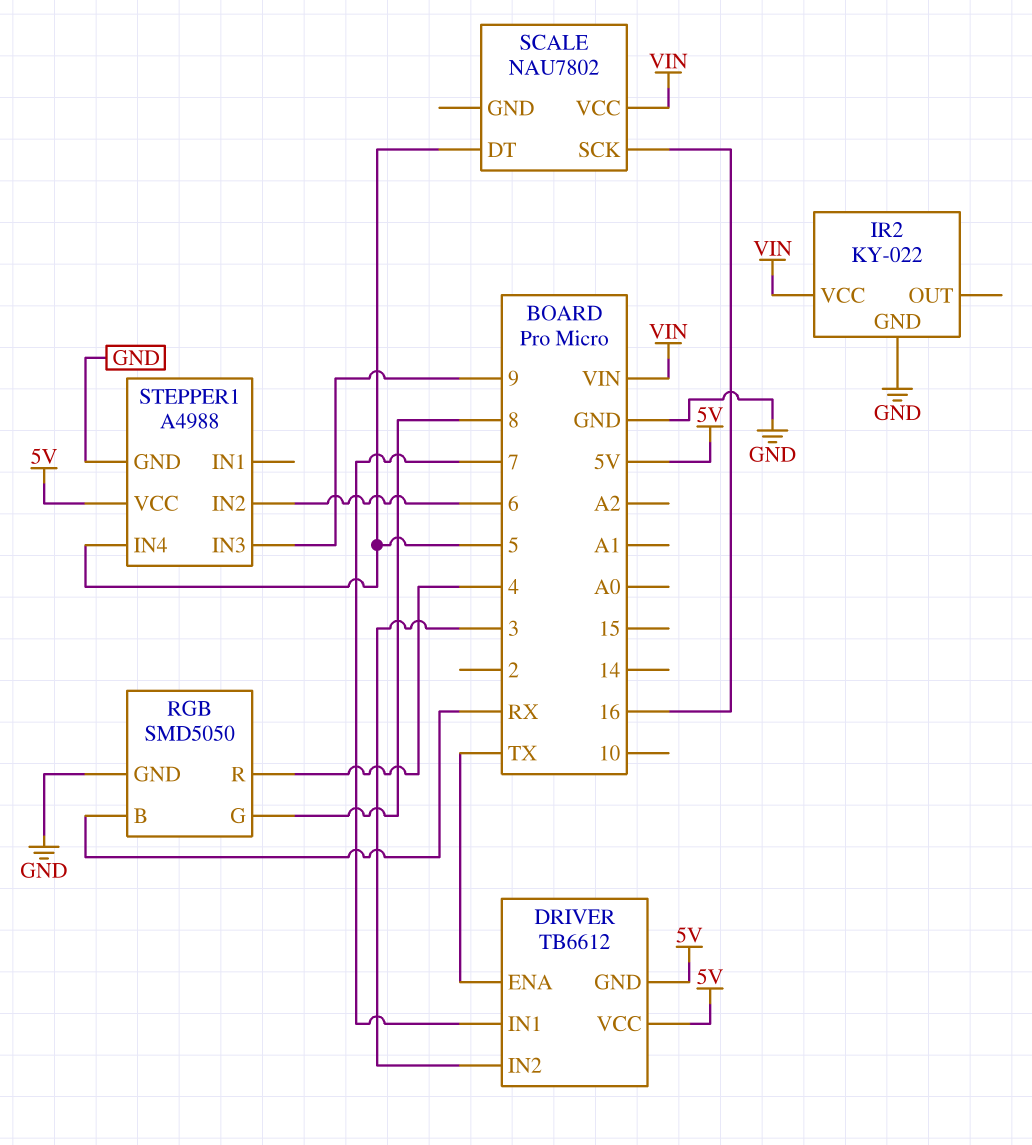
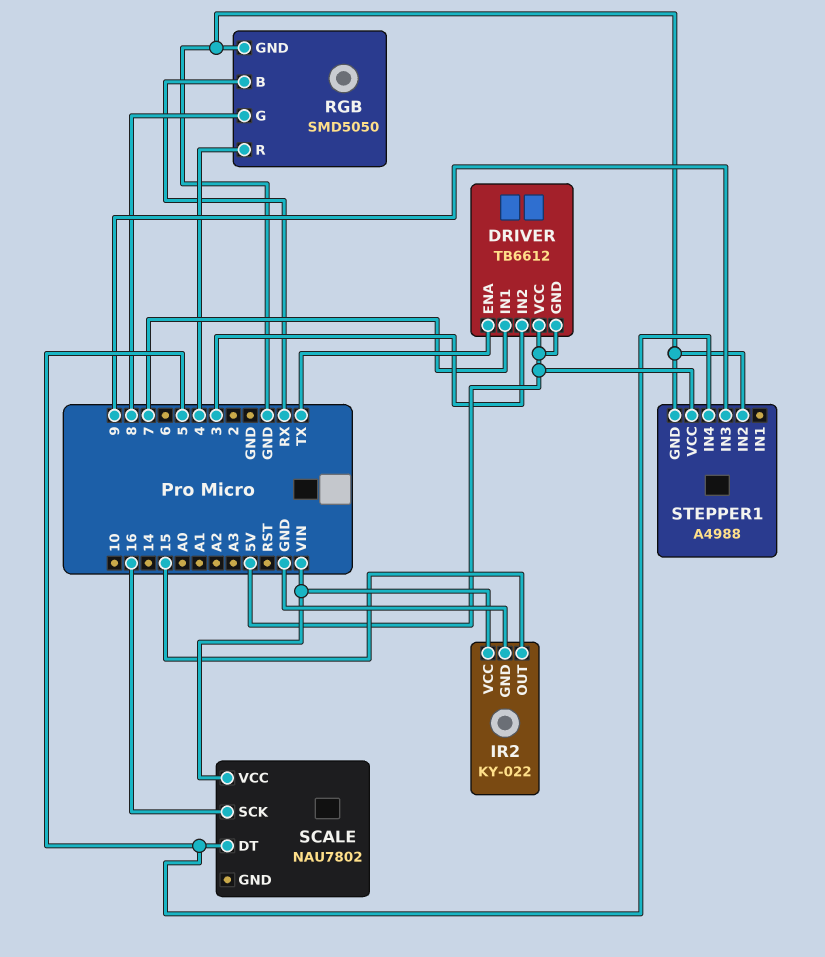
IR2 pin OUT: none -> 15
STEPPER1 pin IN2: 6 -> GND

